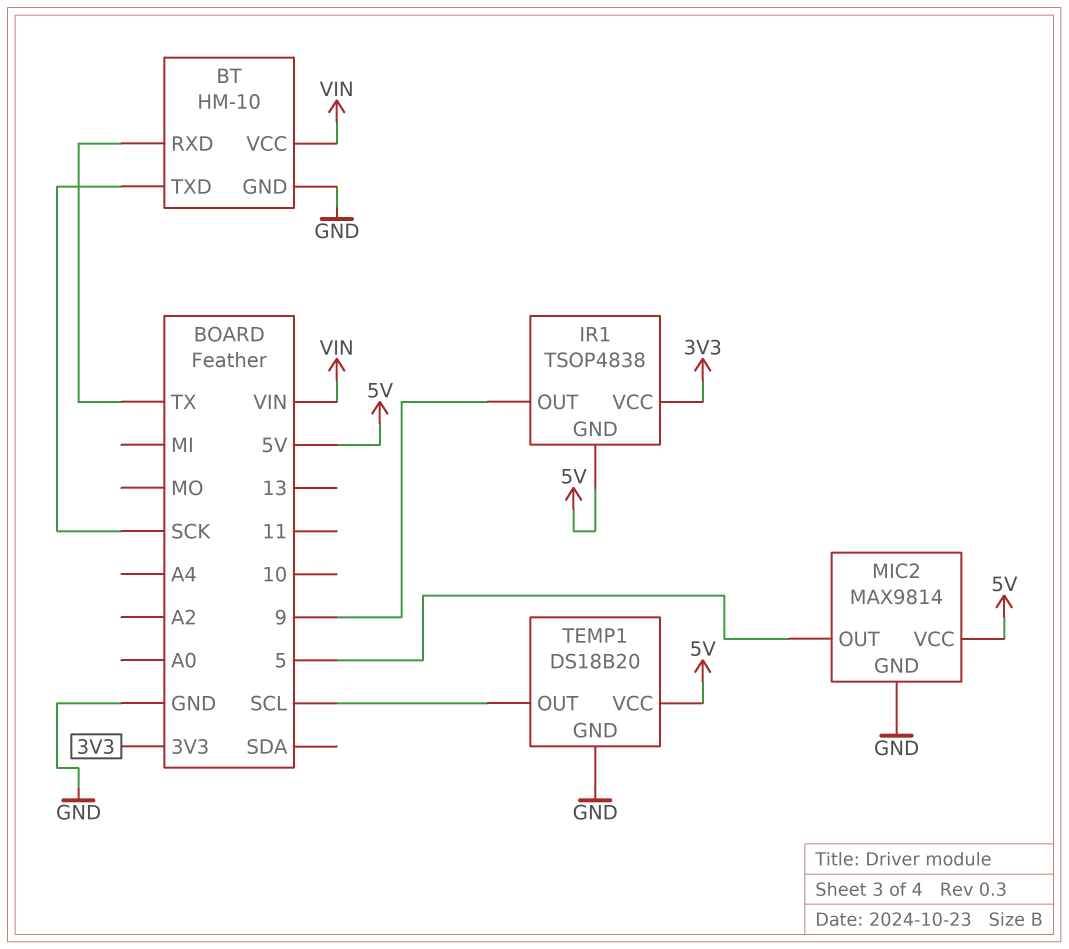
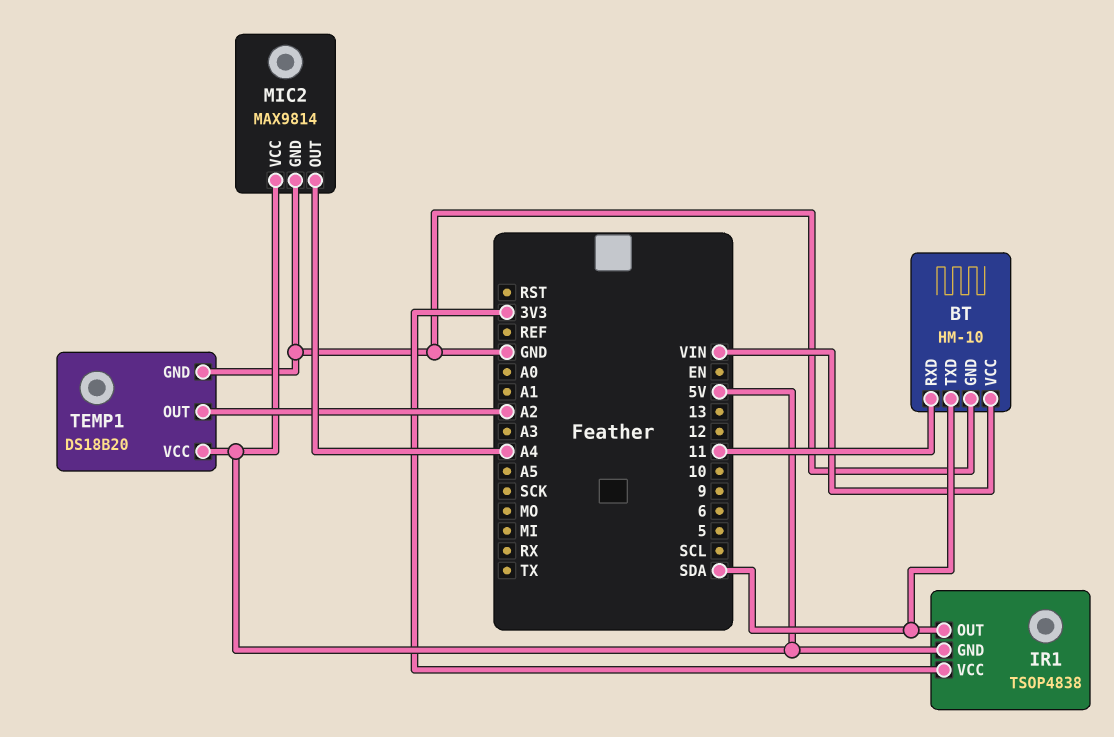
BT pin RXD: TX -> 11
BT pin TXD: SCK -> SDA
IR1 pin OUT: 9 -> SDA
MIC2 pin OUT: 5 -> A4
TEMP1 pin OUT: SCL -> A2

